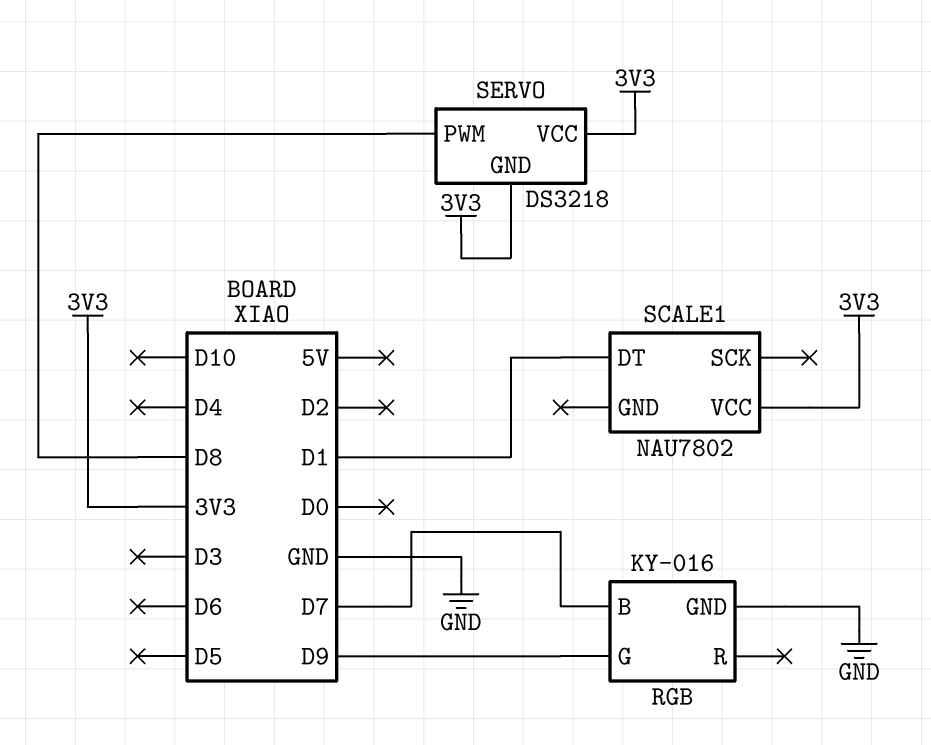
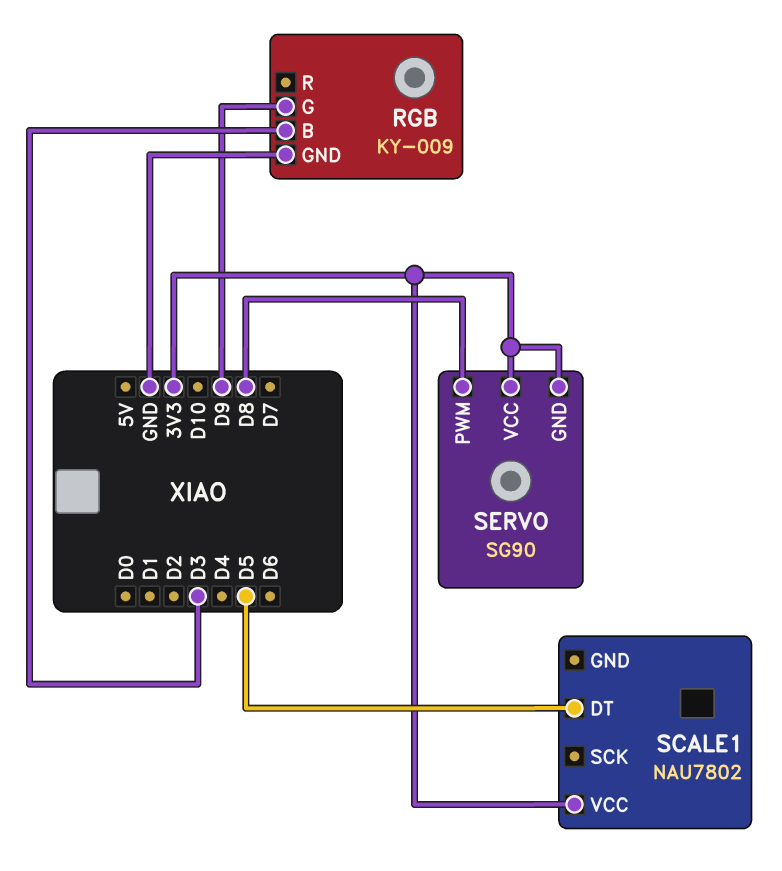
RGB: KY-016 -> KY-009
RGB pin B: D7 -> D3
SCALE1 pin DT: D1 -> D5
SERVO: DS3218 -> SG90

